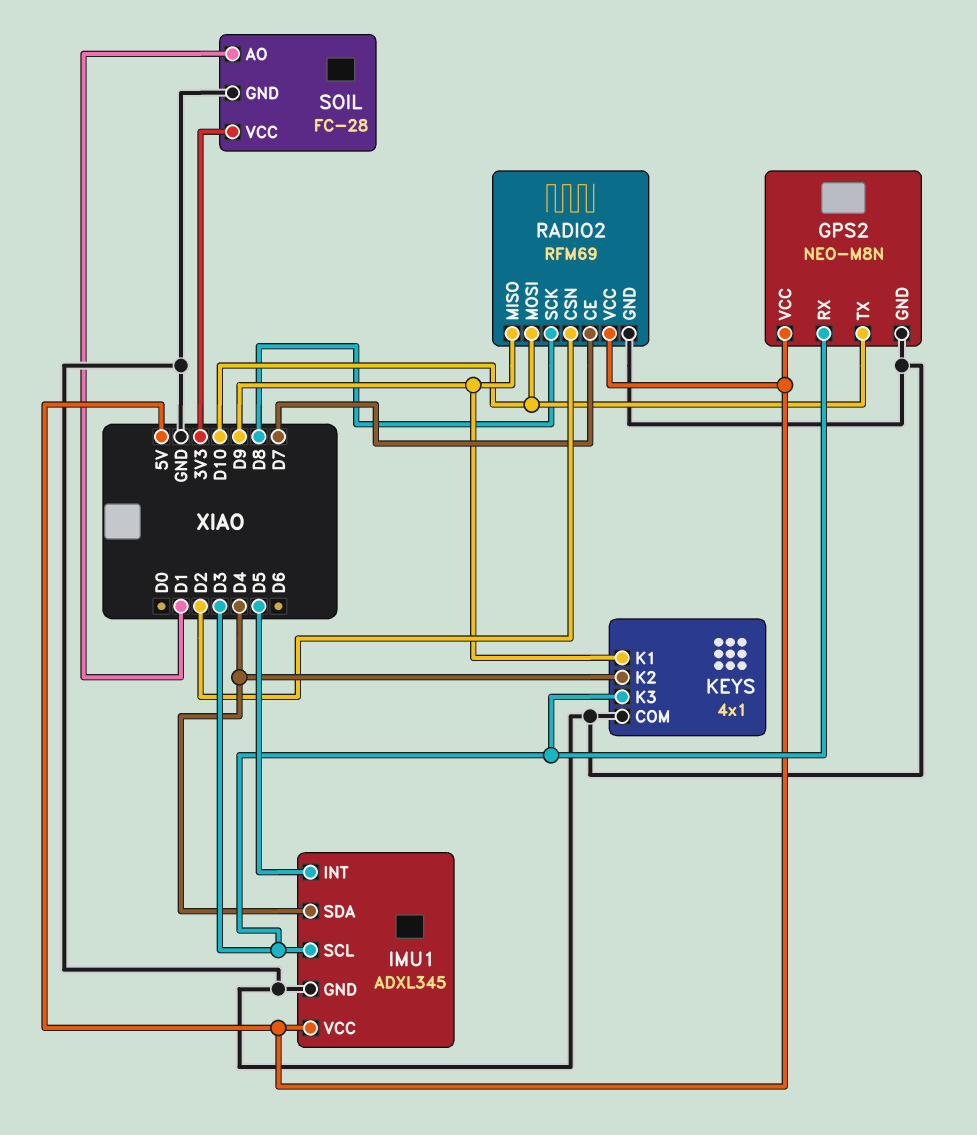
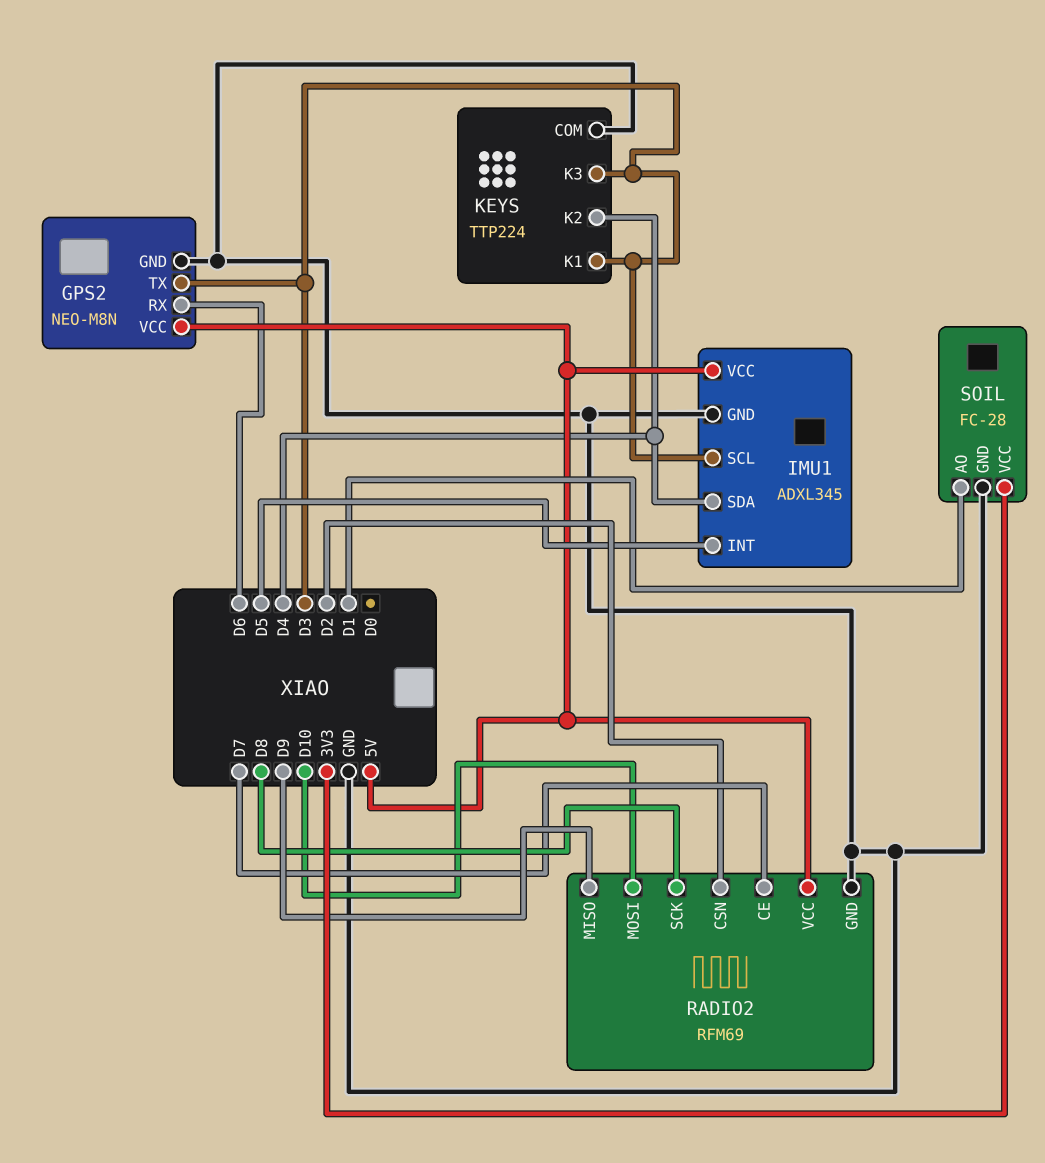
GPS2 pin RX: D3 -> D6
GPS2 pin TX: D10 -> D3
KEYS: 4x1 -> TTP224
KEYS pin K1: D9 -> D3

